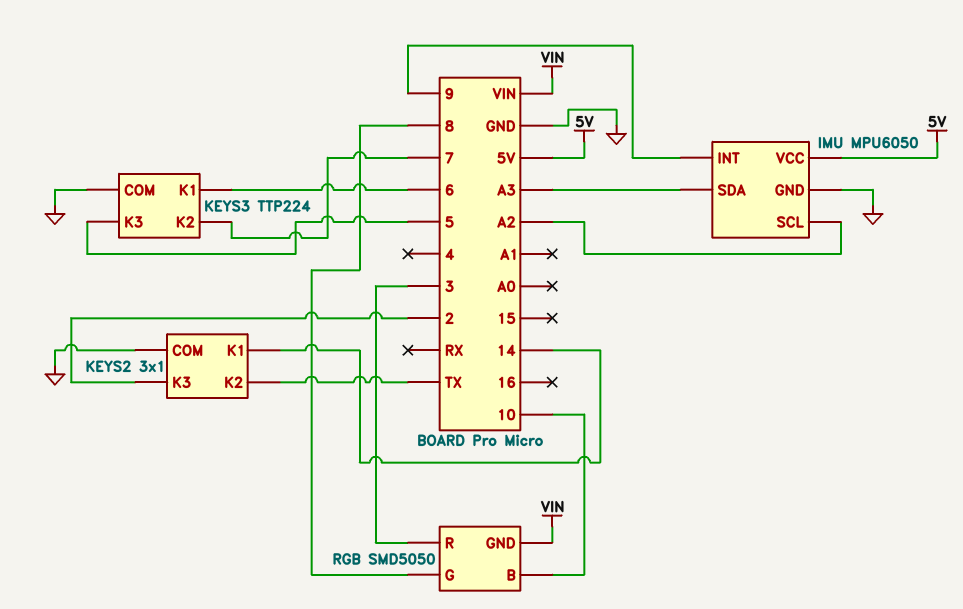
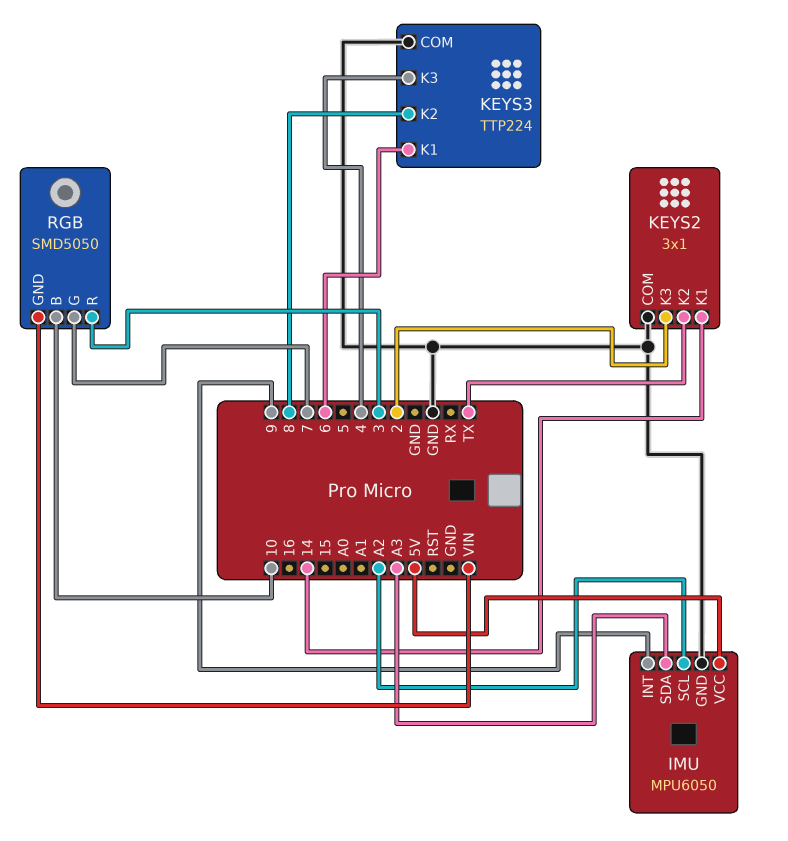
KEYS3 pin K2: 7 -> 8
KEYS3 pin K3: 5 -> 4
RGB pin G: 8 -> 7

